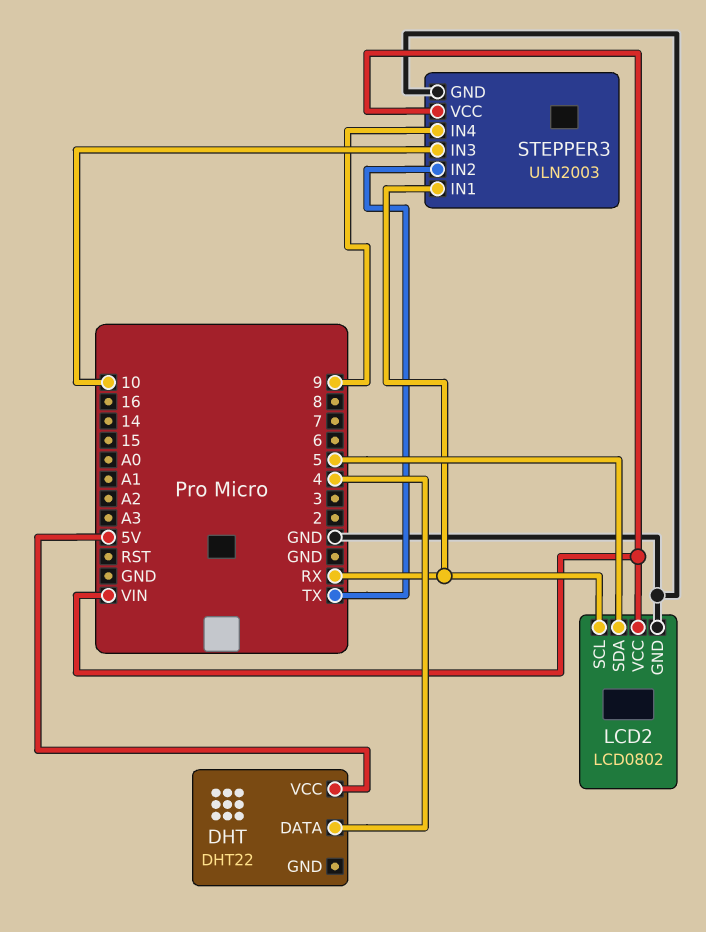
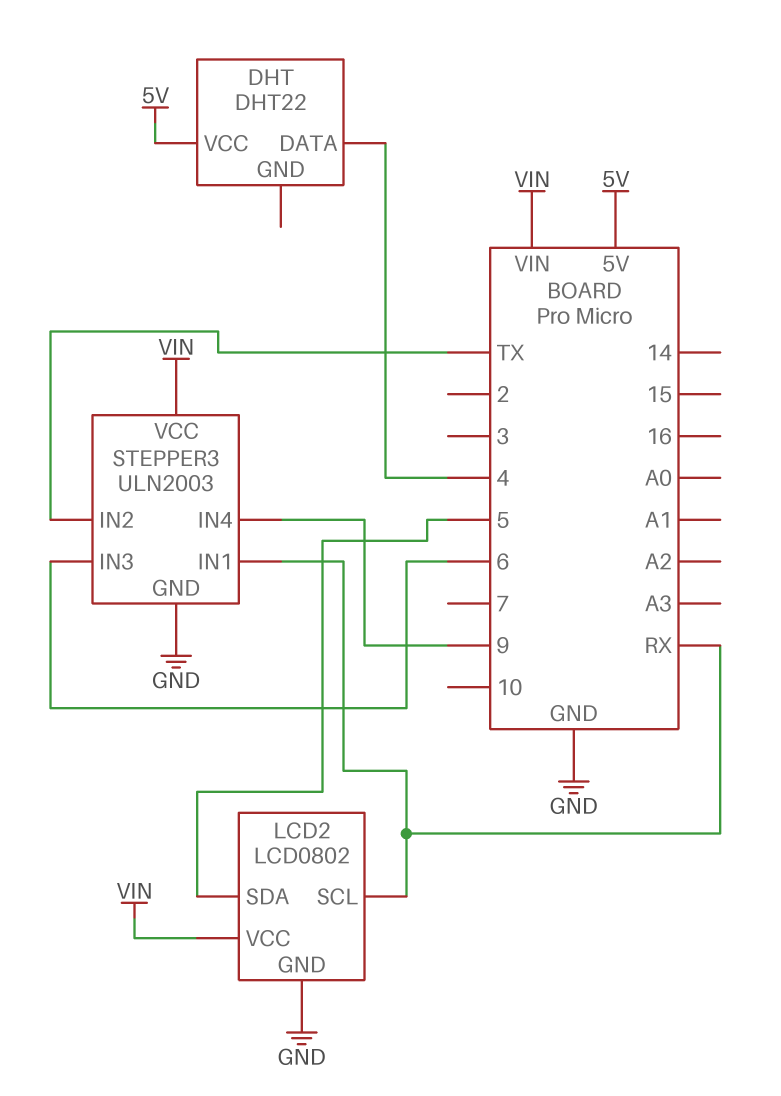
STEPPER3 pin IN3: 10 -> 6

